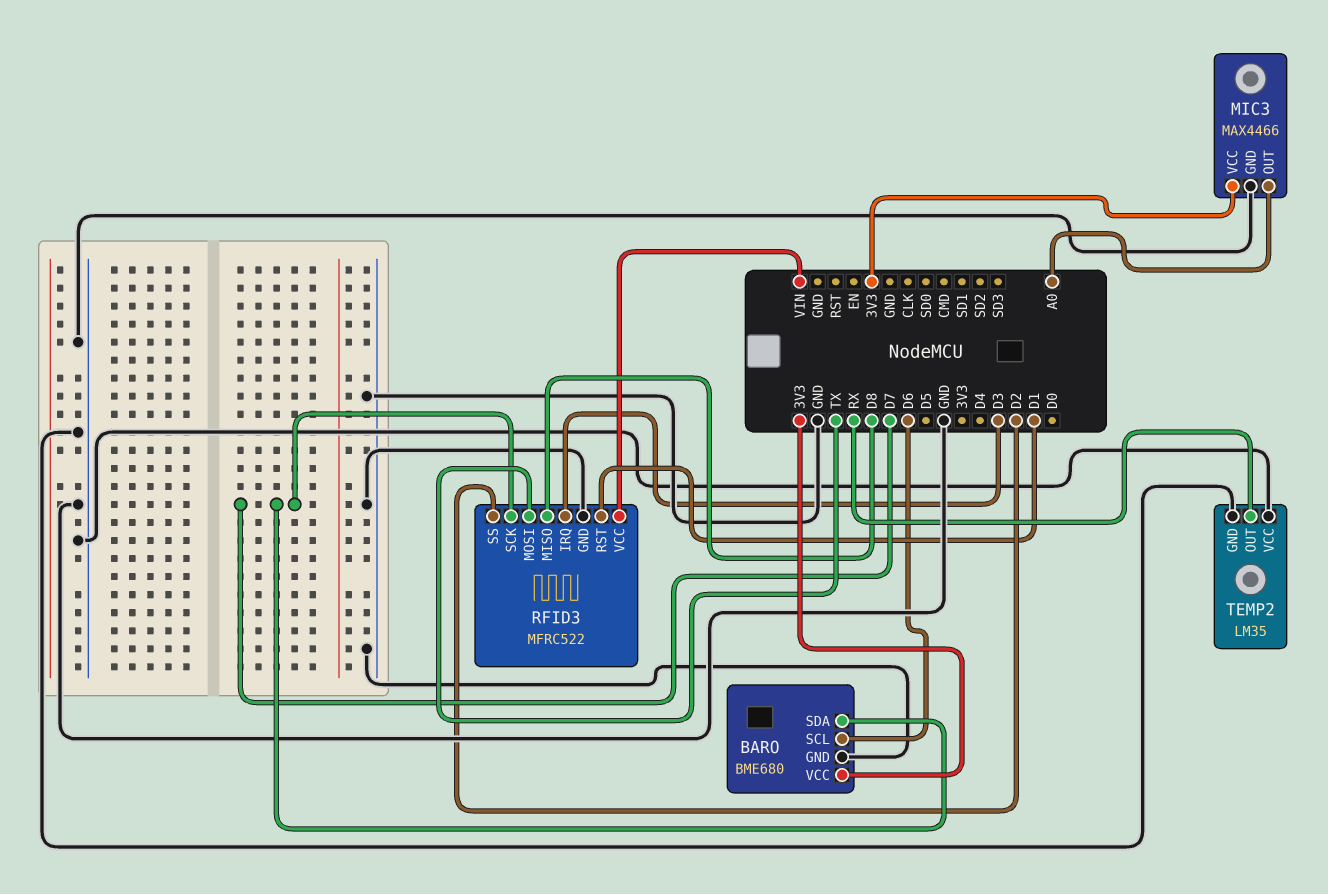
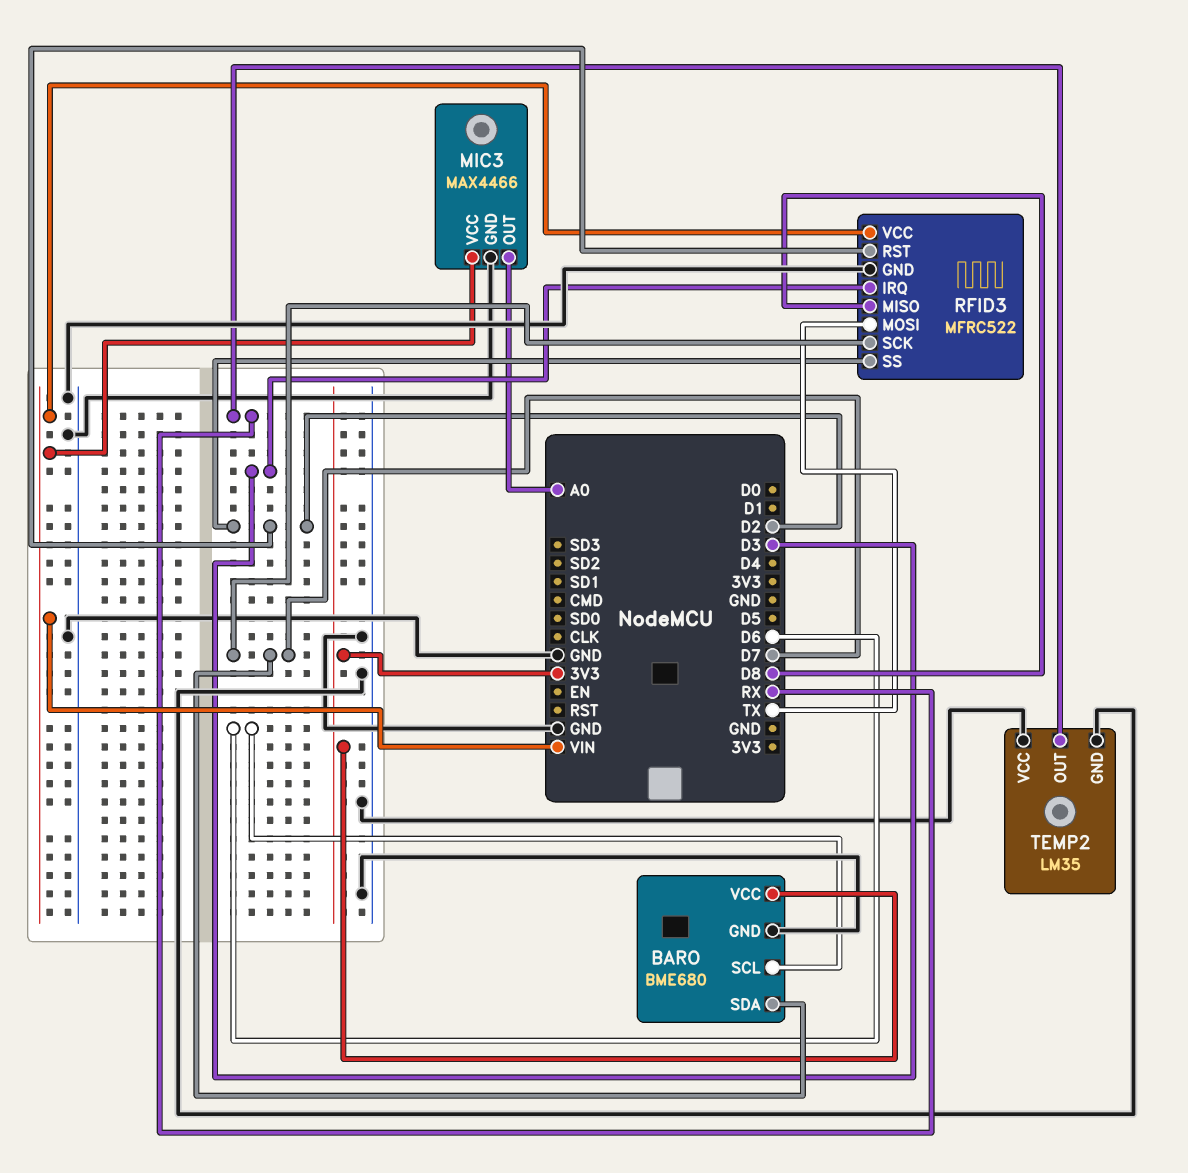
MIC3 pin VCC: 3V3 -> VIN
RFID3 pin RST: D1 -> D2

